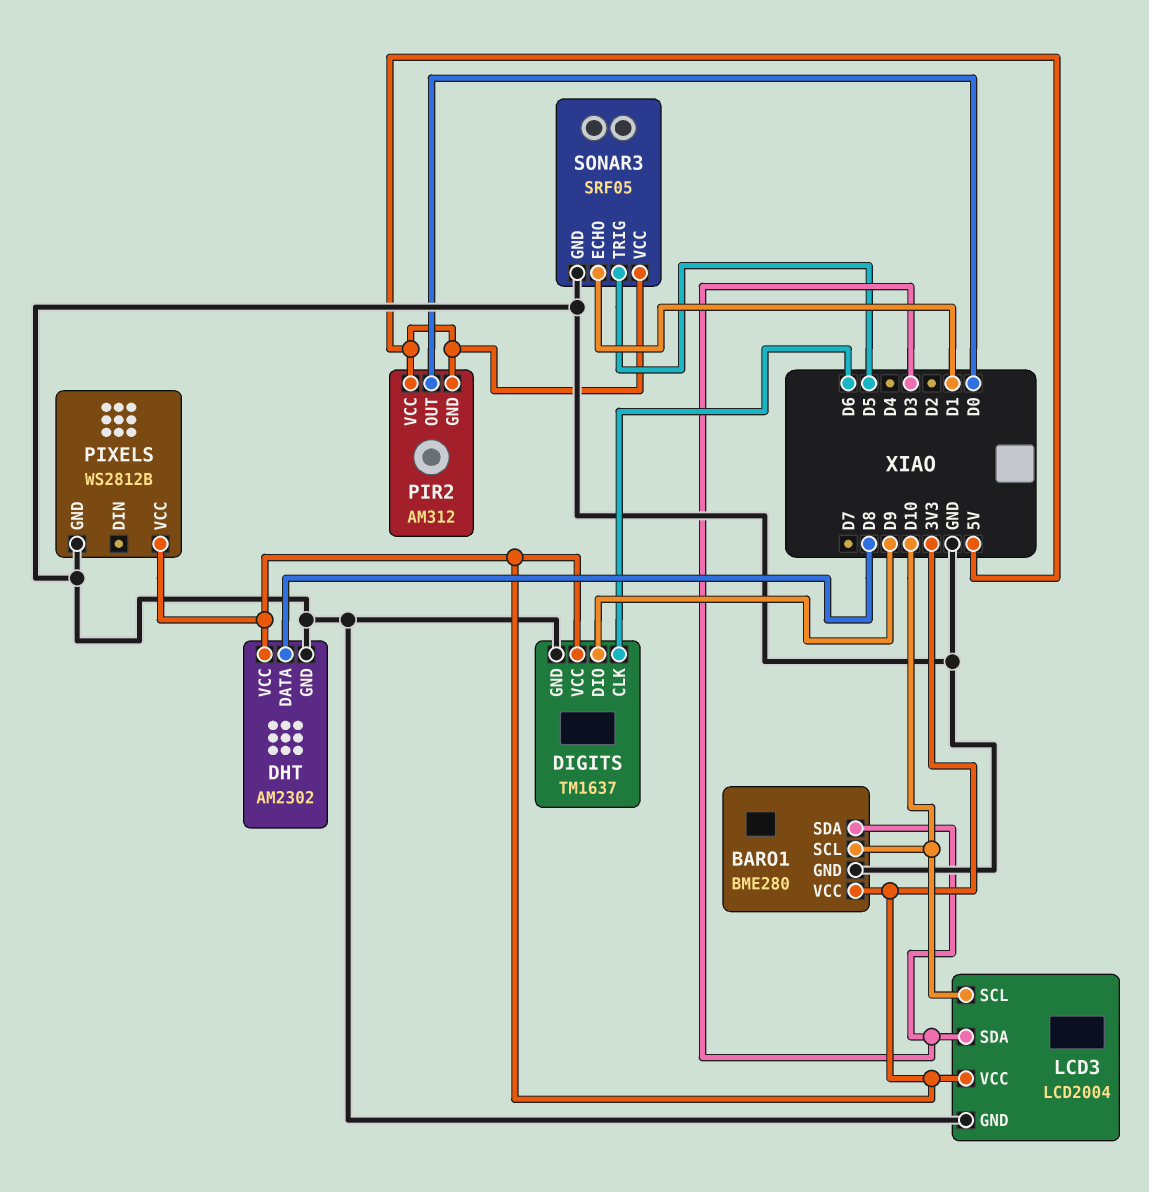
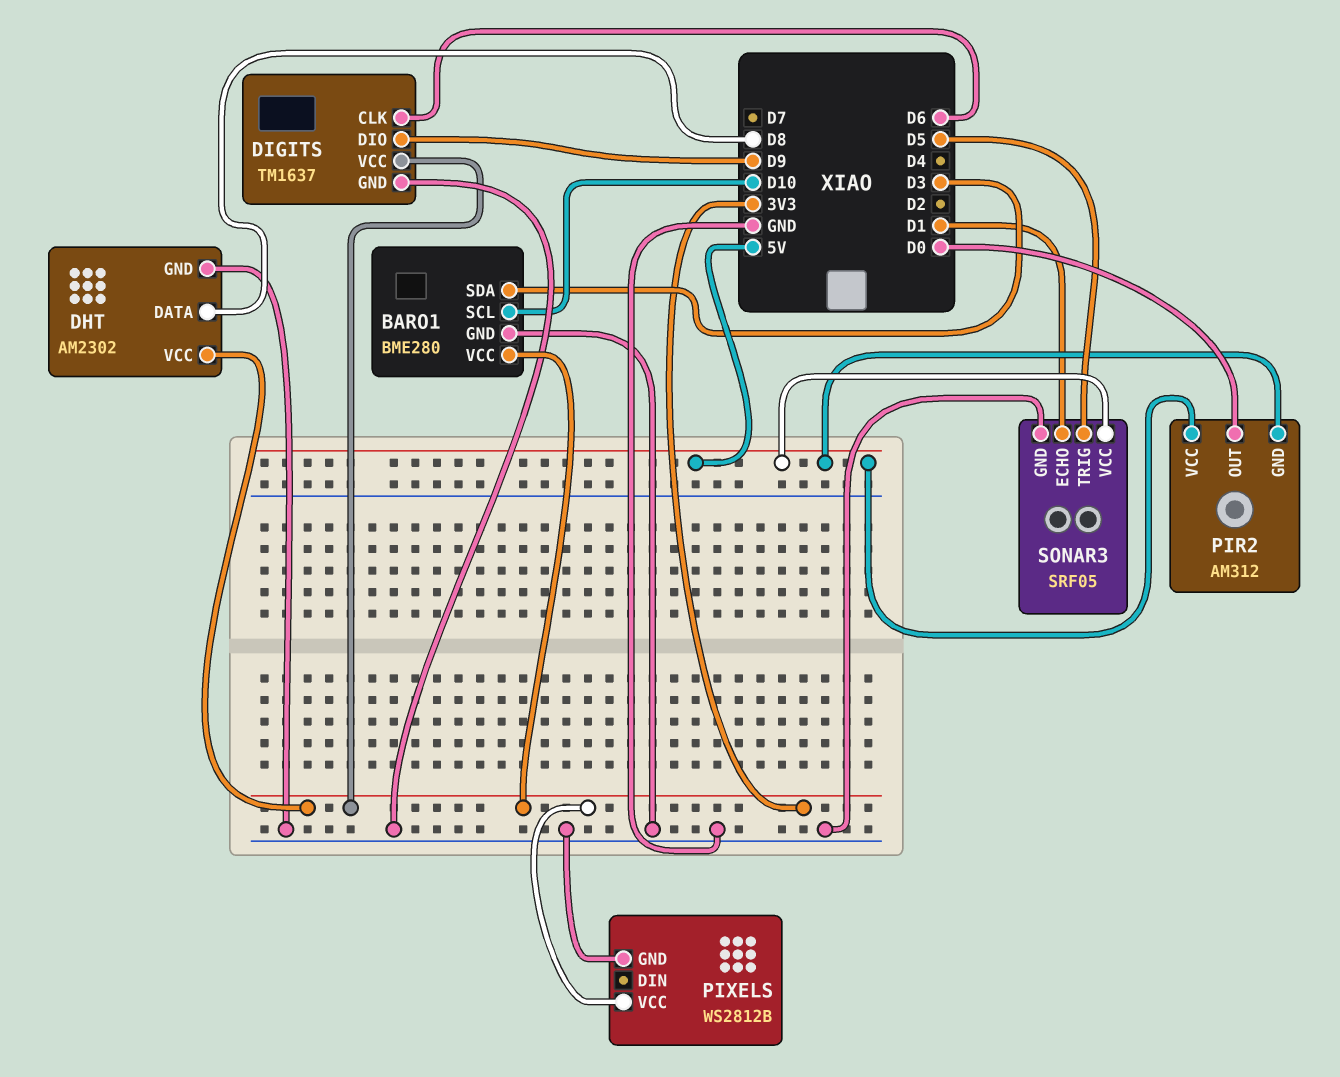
LCD3: LCD2004 -> none
LCD3 pin GND: GND -> none
LCD3 pin SCL: D10 -> none
LCD3 pin SDA: D3 -> none
LCD3 pin VCC: 3V3 -> none

